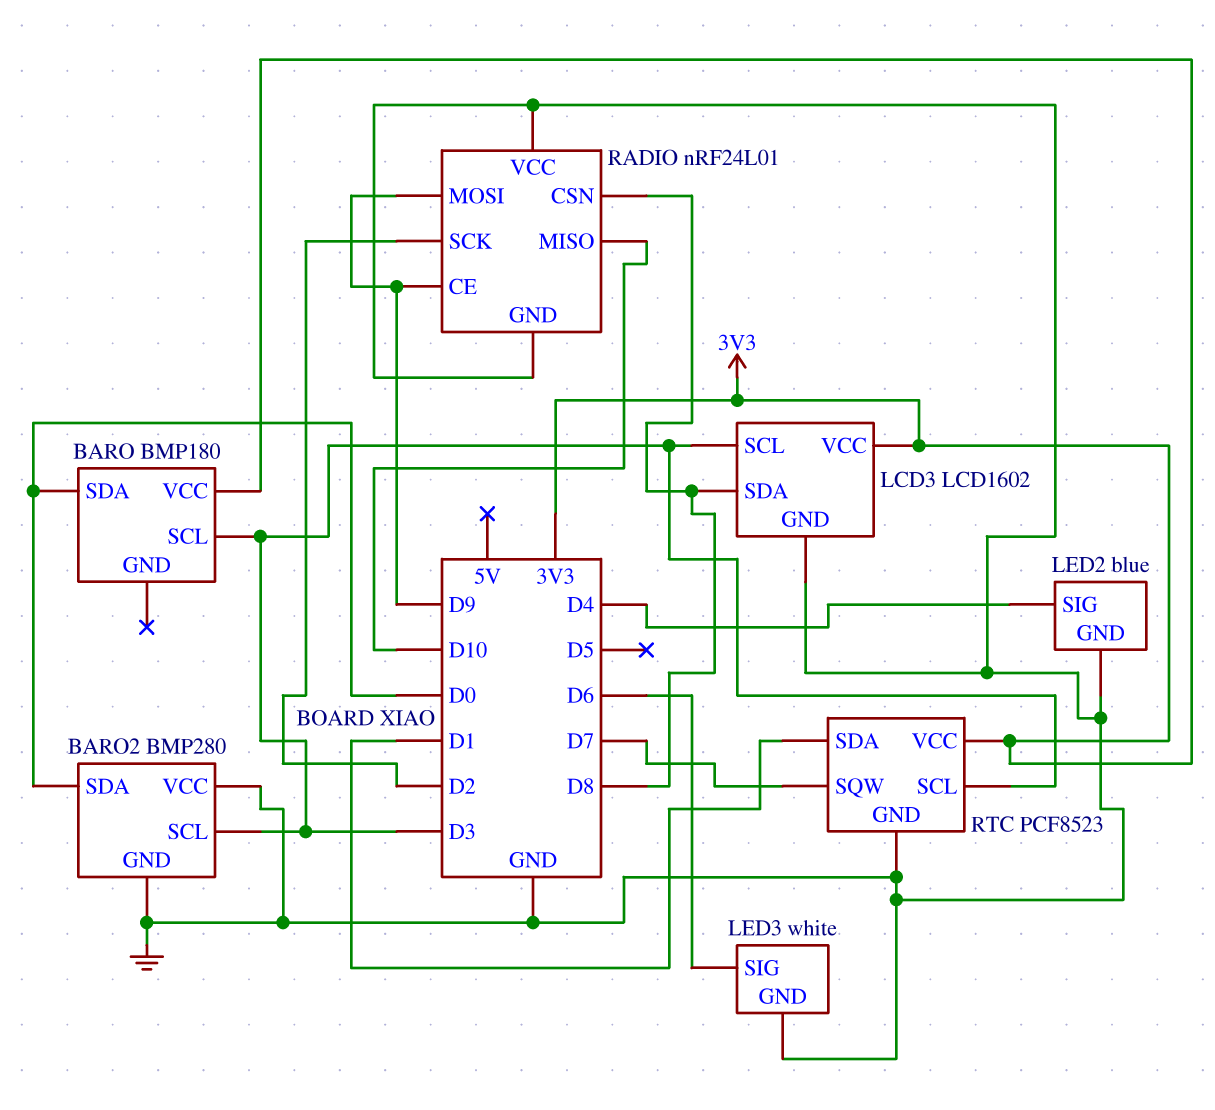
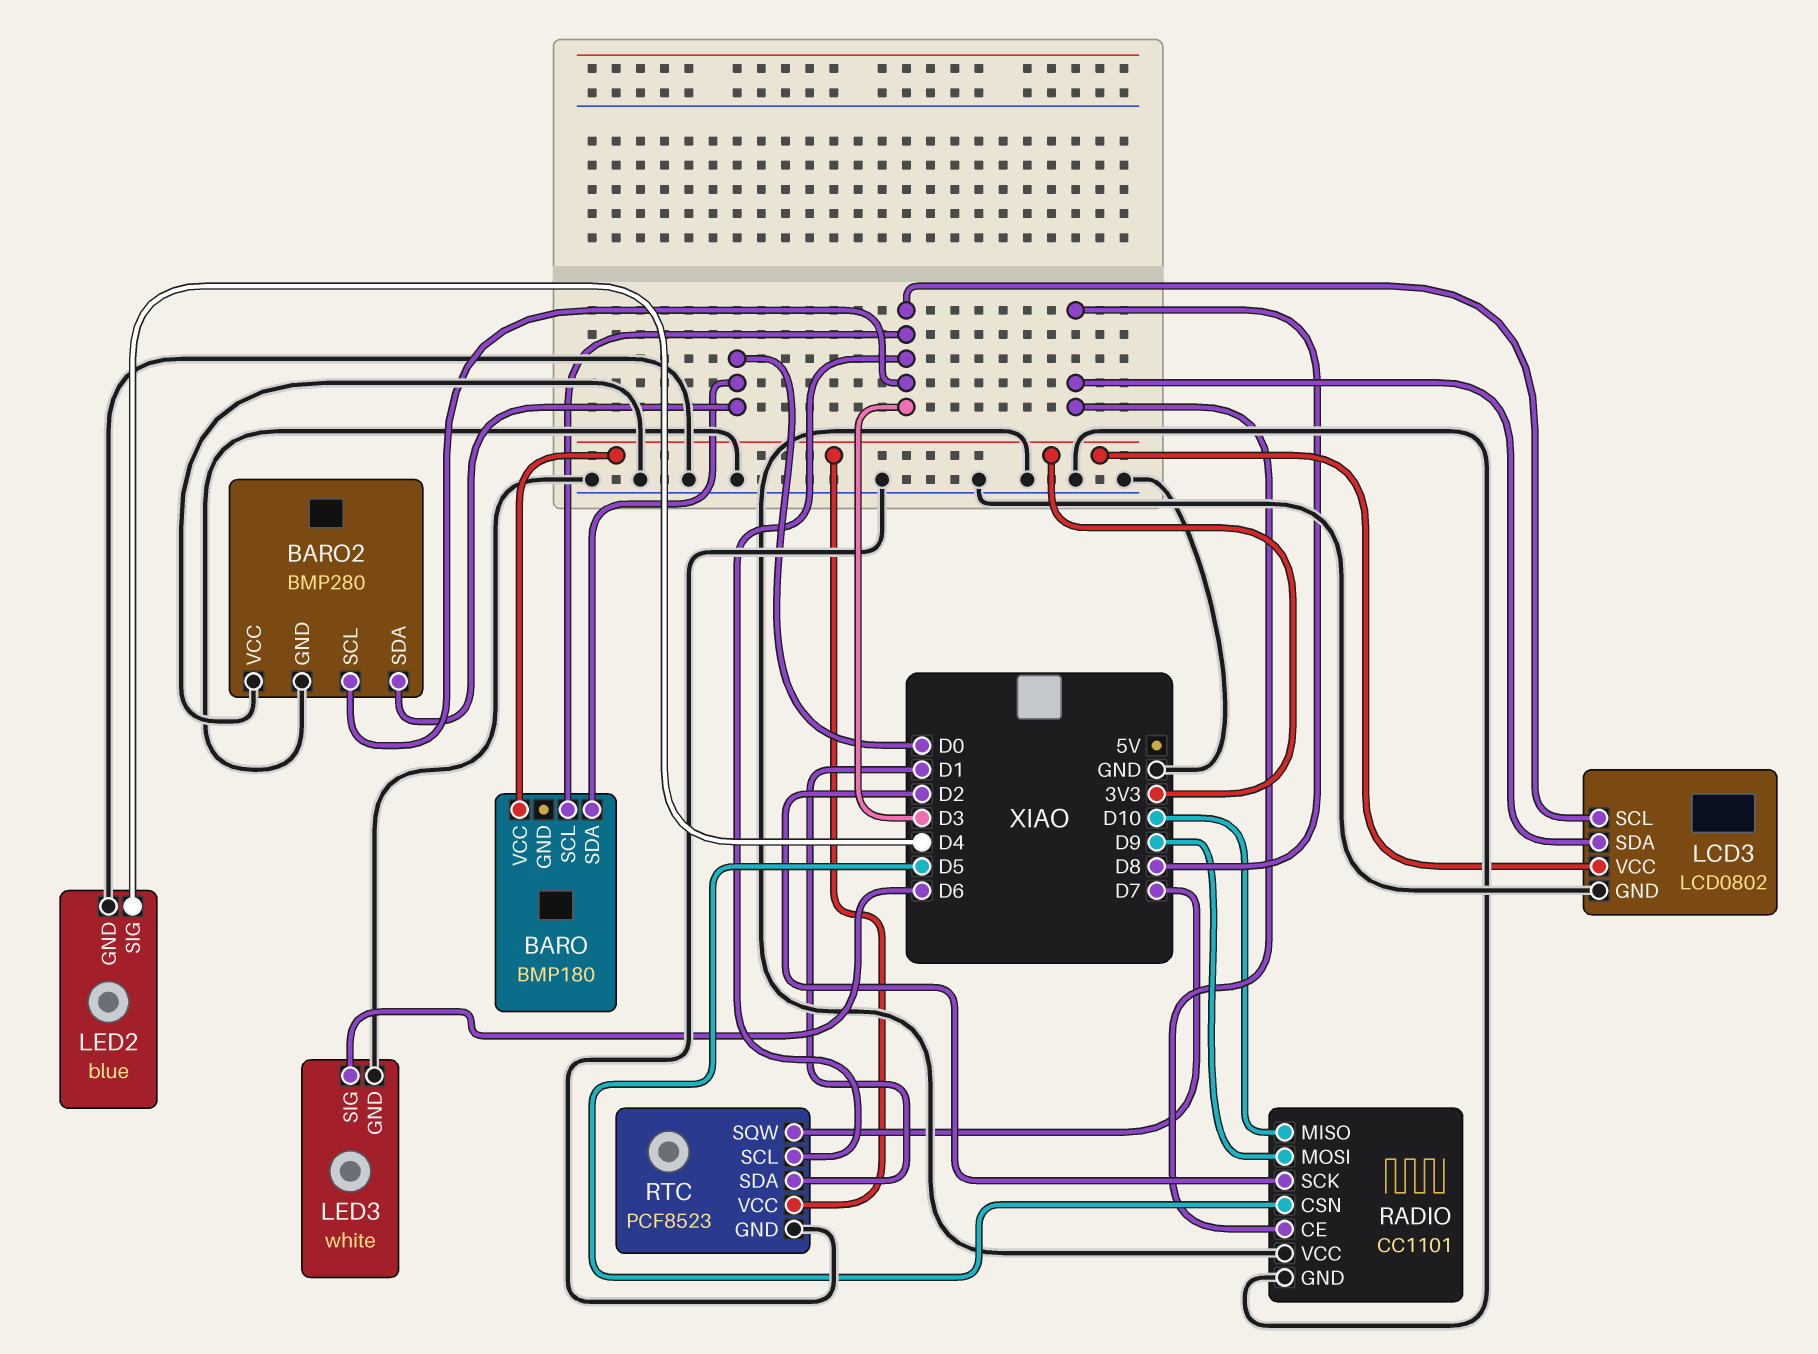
LCD3: LCD1602 -> LCD0802
RADIO: nRF24L01 -> CC1101
RADIO pin CE: D9 -> D8
RADIO pin CSN: D8 -> D5

